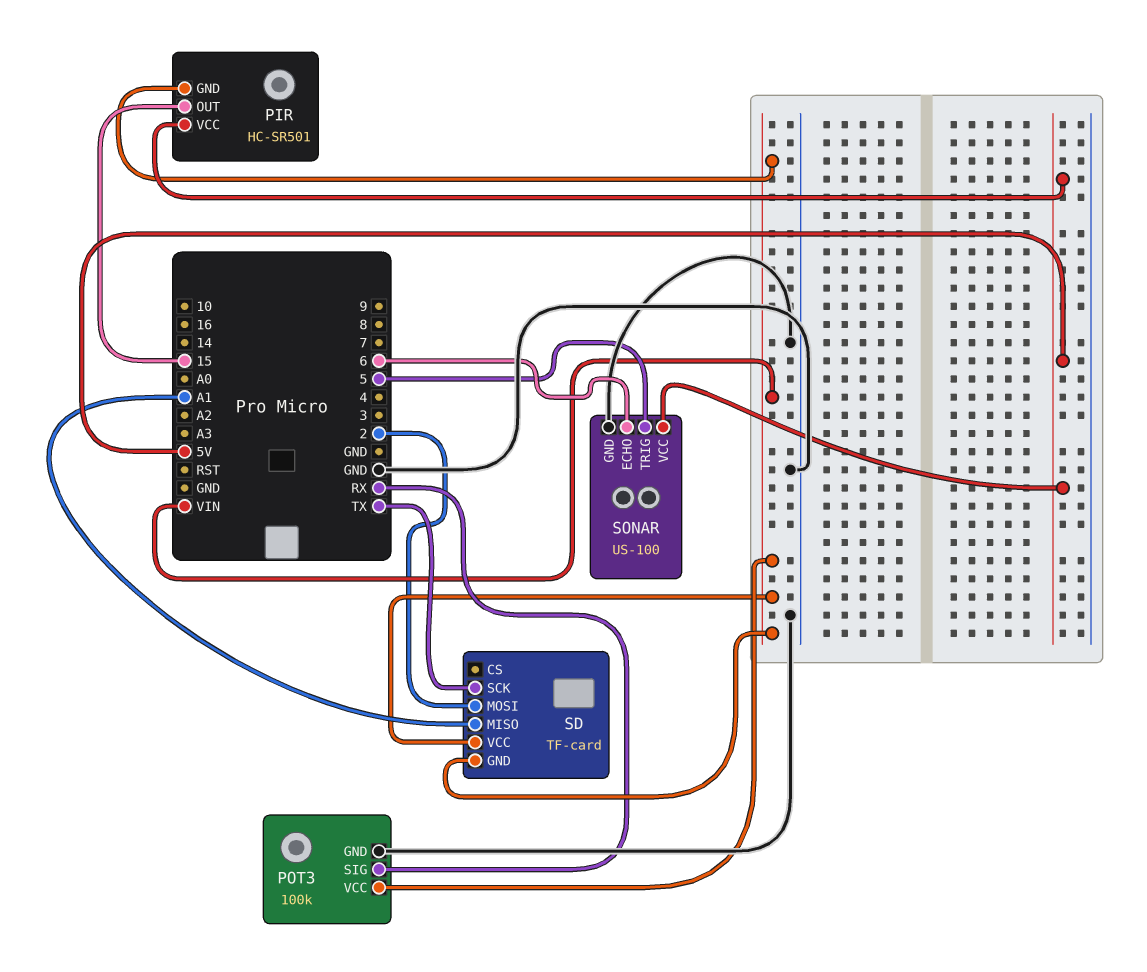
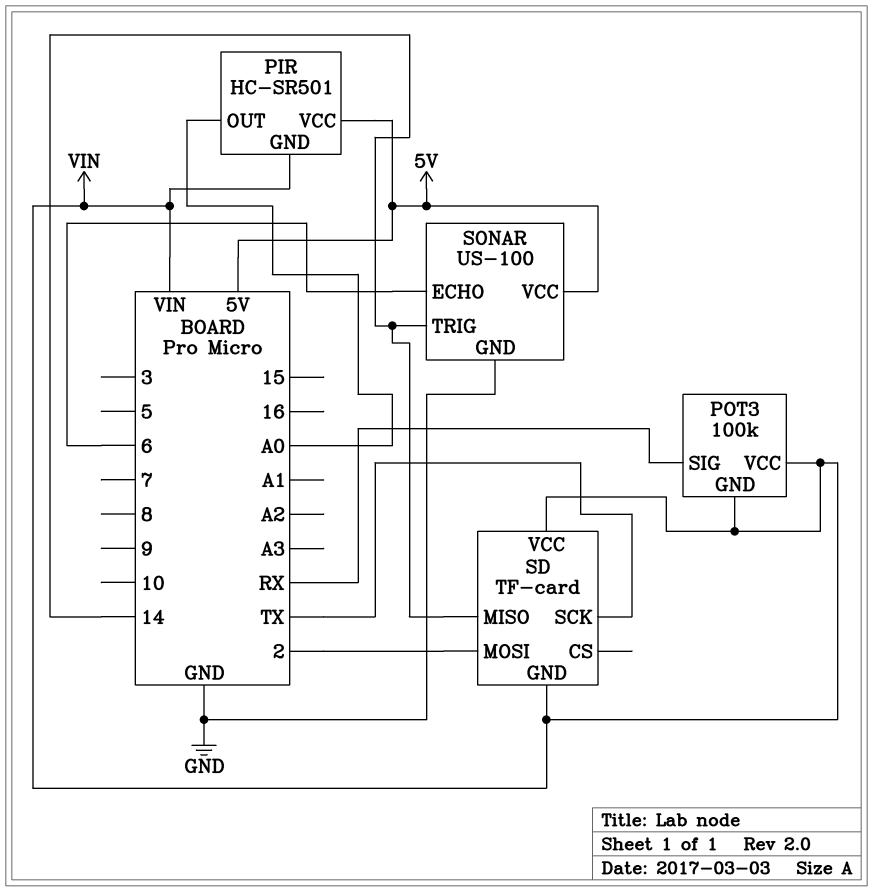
PIR pin OUT: 15 -> A0
POT3 pin GND: GND -> VIN
SD pin MISO: A1 -> 14
SONAR pin TRIG: 5 -> 14

